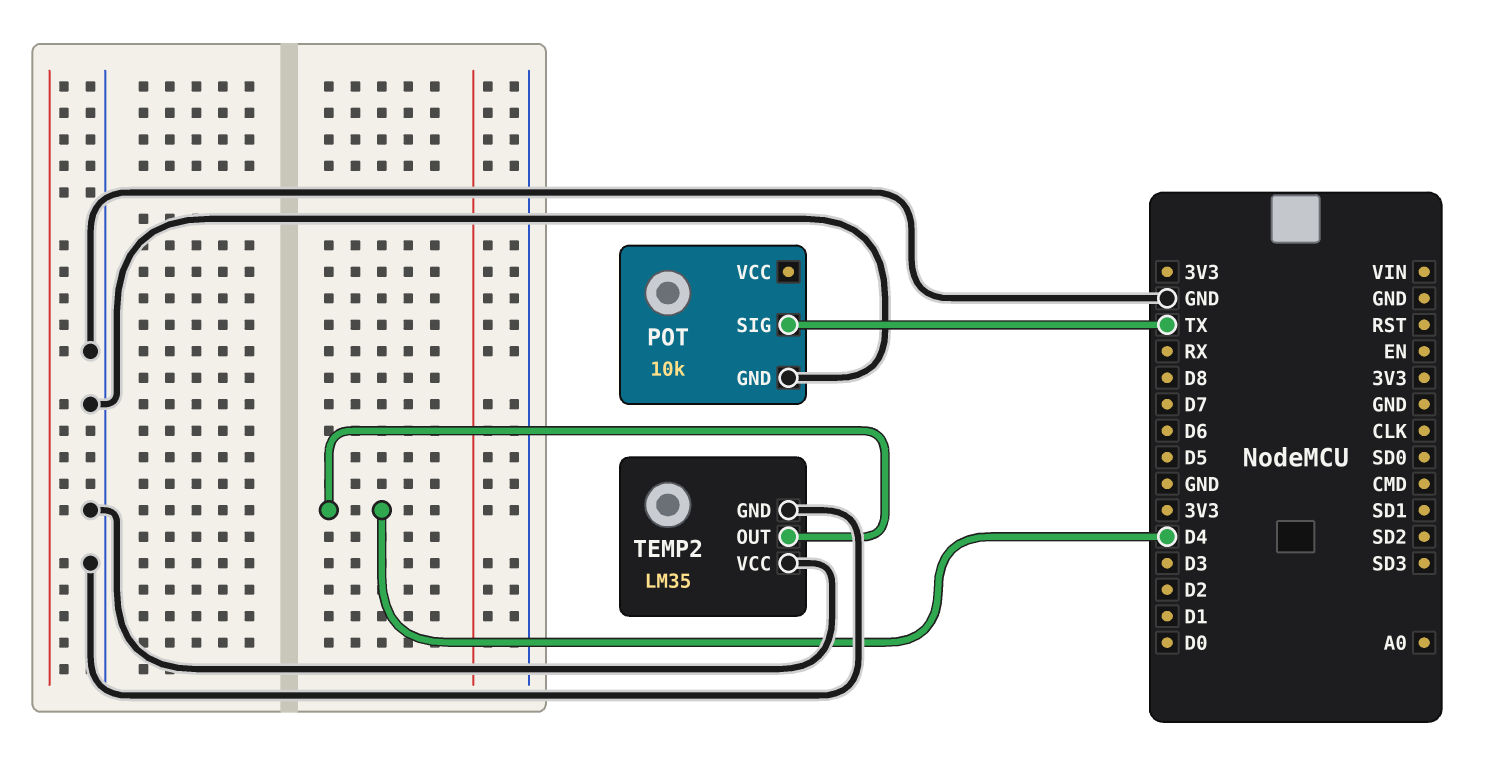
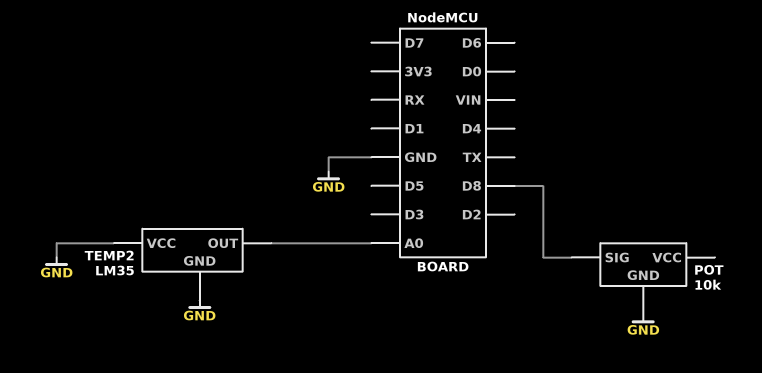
POT pin SIG: TX -> D8
TEMP2 pin OUT: D4 -> A0

